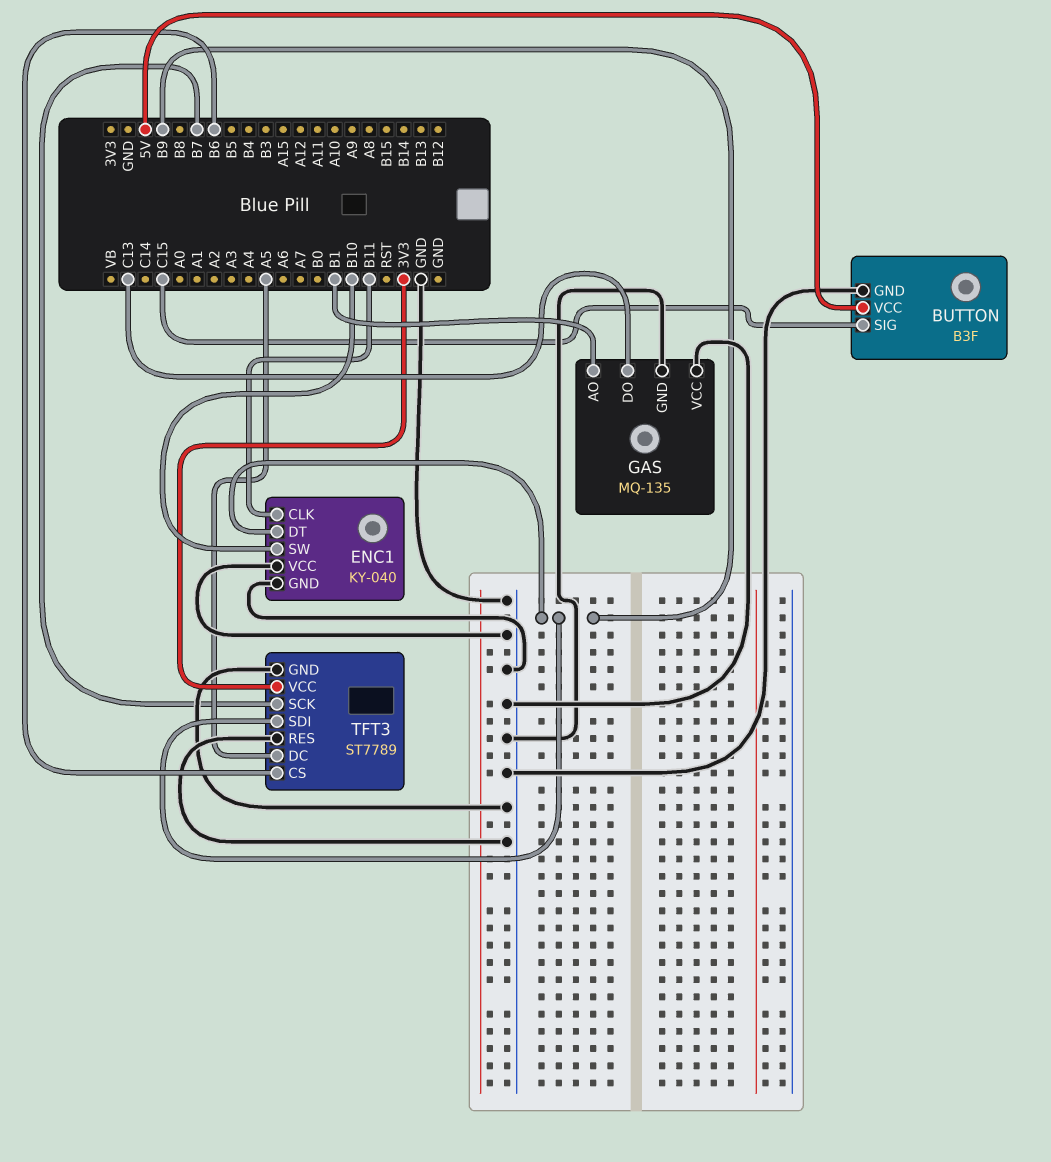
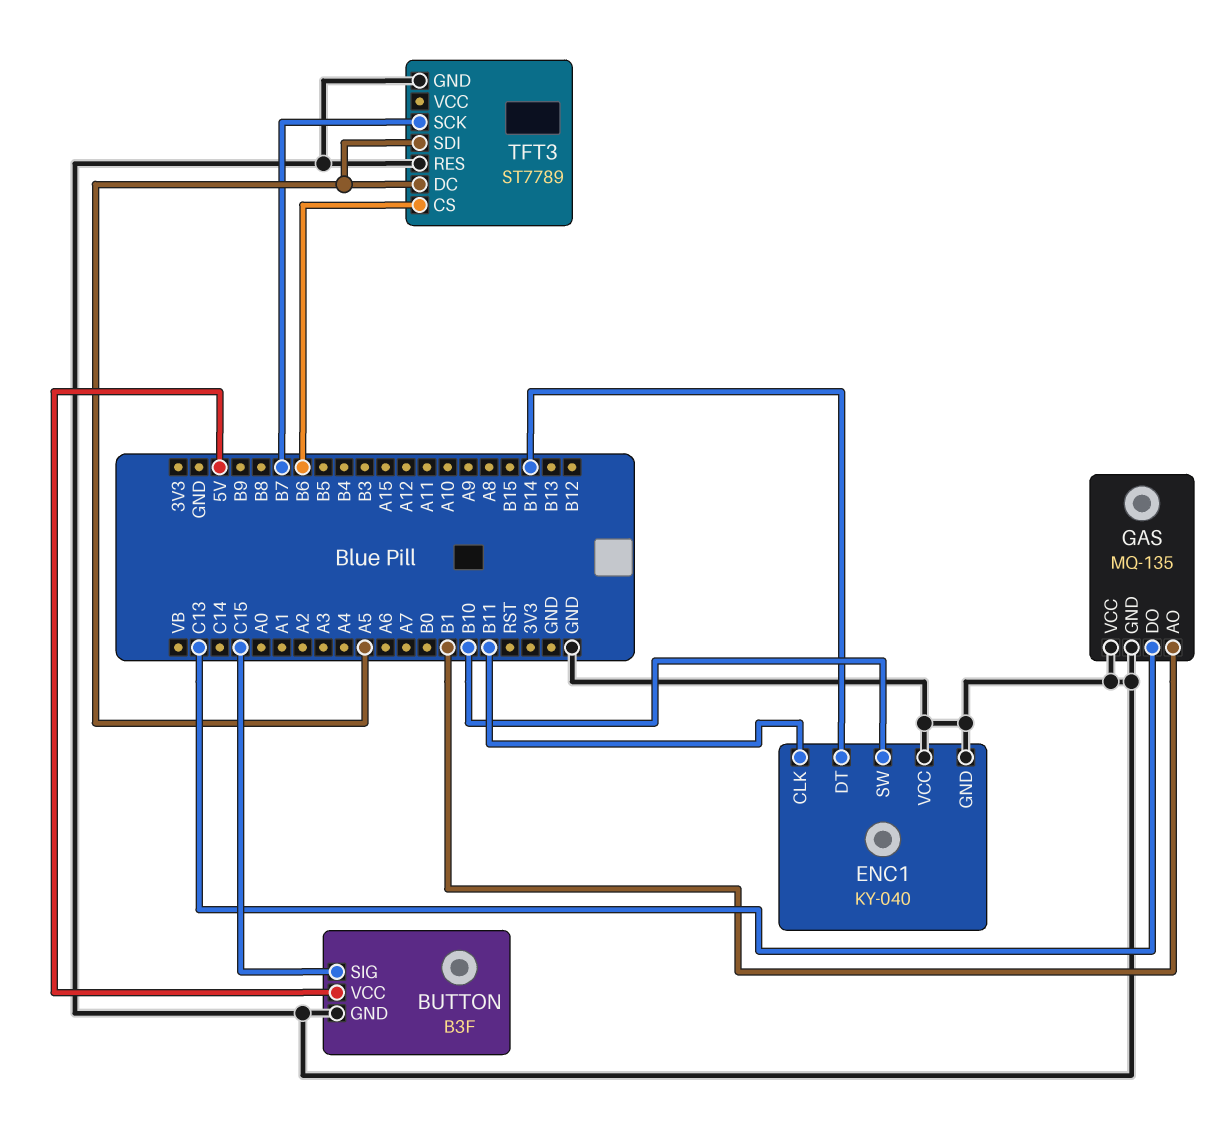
ENC1 pin DT: B9 -> B14
TFT3 pin SDI: B9 -> A5
TFT3 pin VCC: 3V3 -> none

